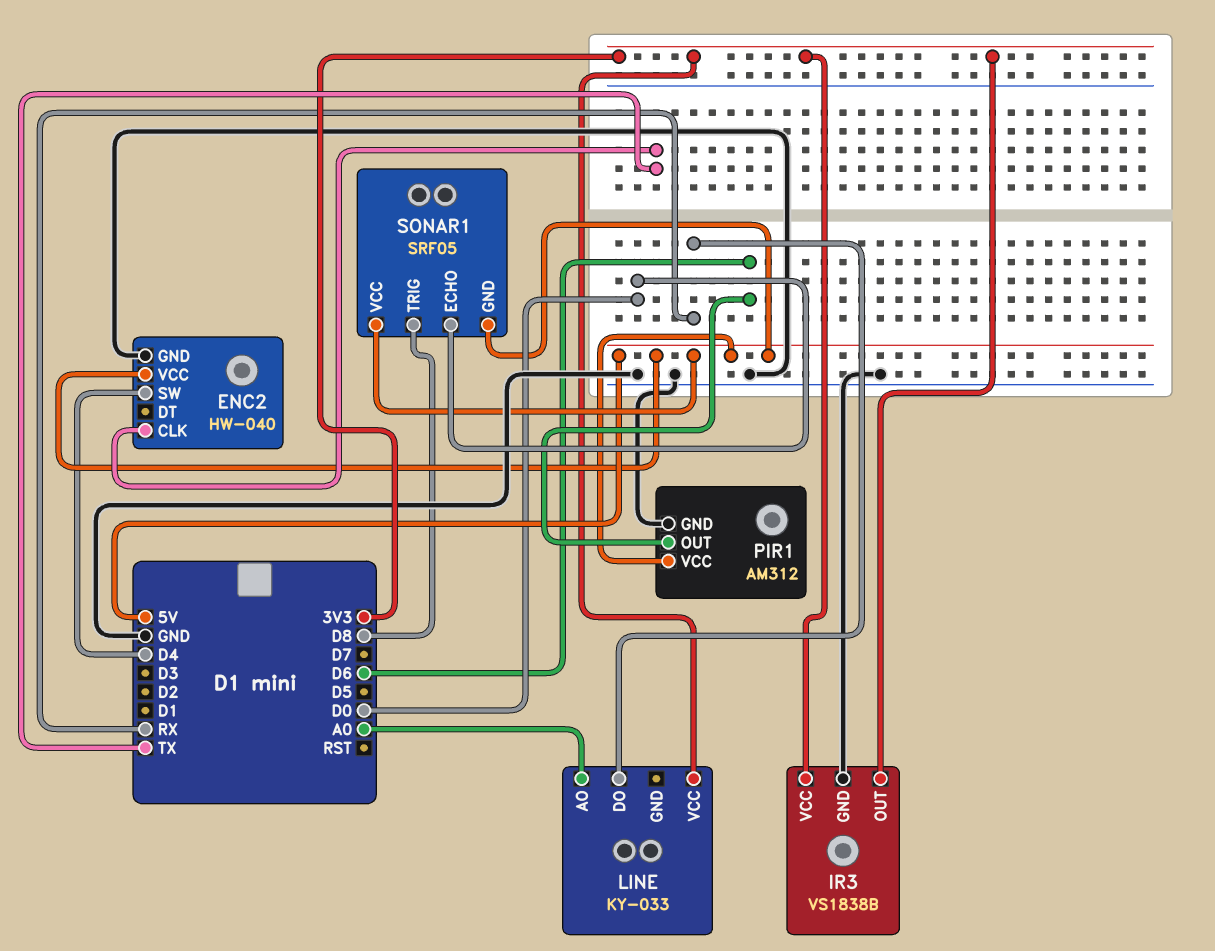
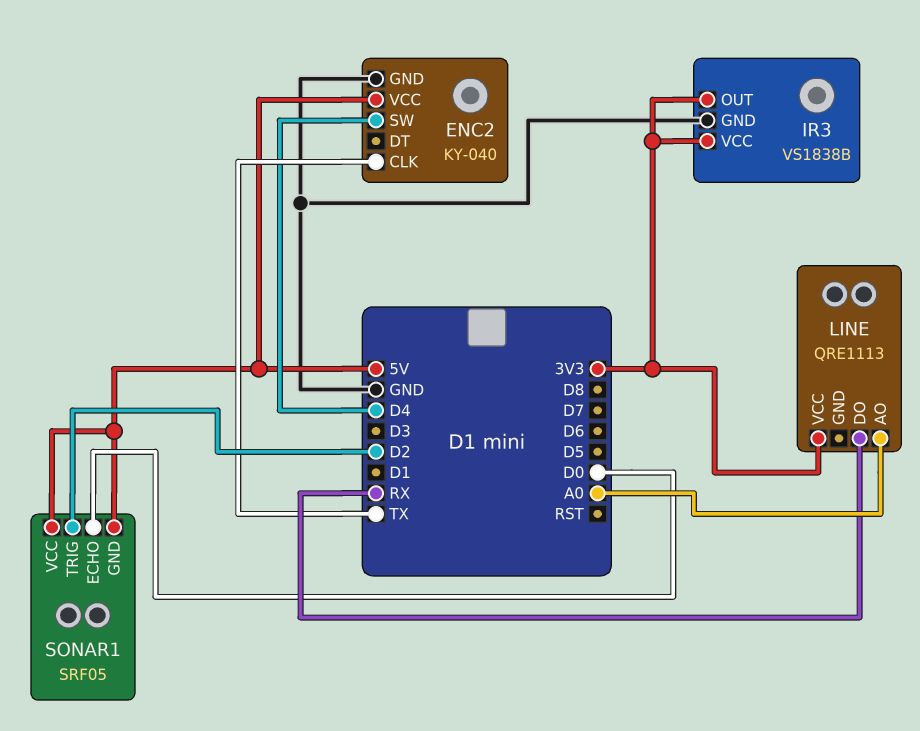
ENC2: HW-040 -> KY-040
LINE: KY-033 -> QRE1113
PIR1: AM312 -> none
PIR1 pin GND: GND -> none
PIR1 pin OUT: D6 -> none
PIR1 pin VCC: 5V -> none
SONAR1 pin TRIG: D8 -> D2

